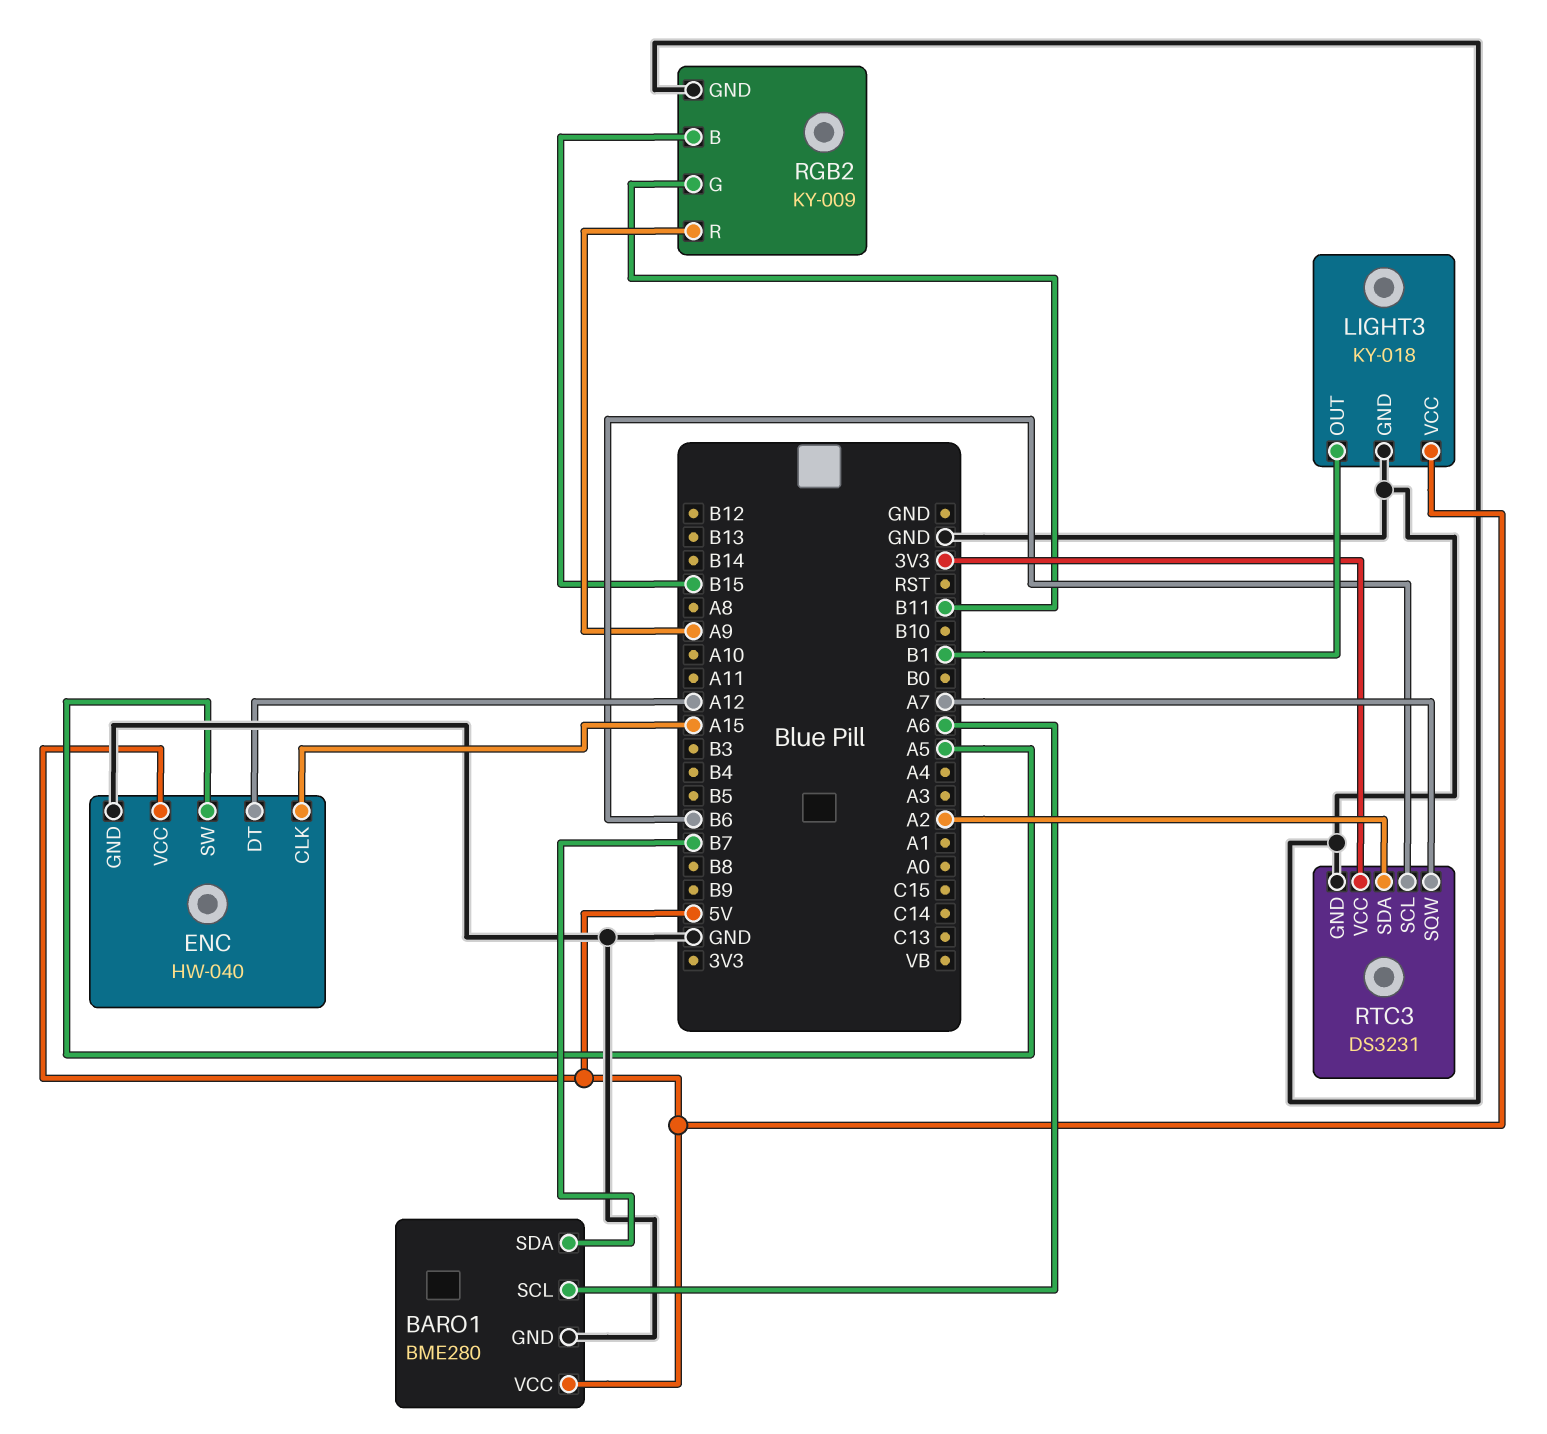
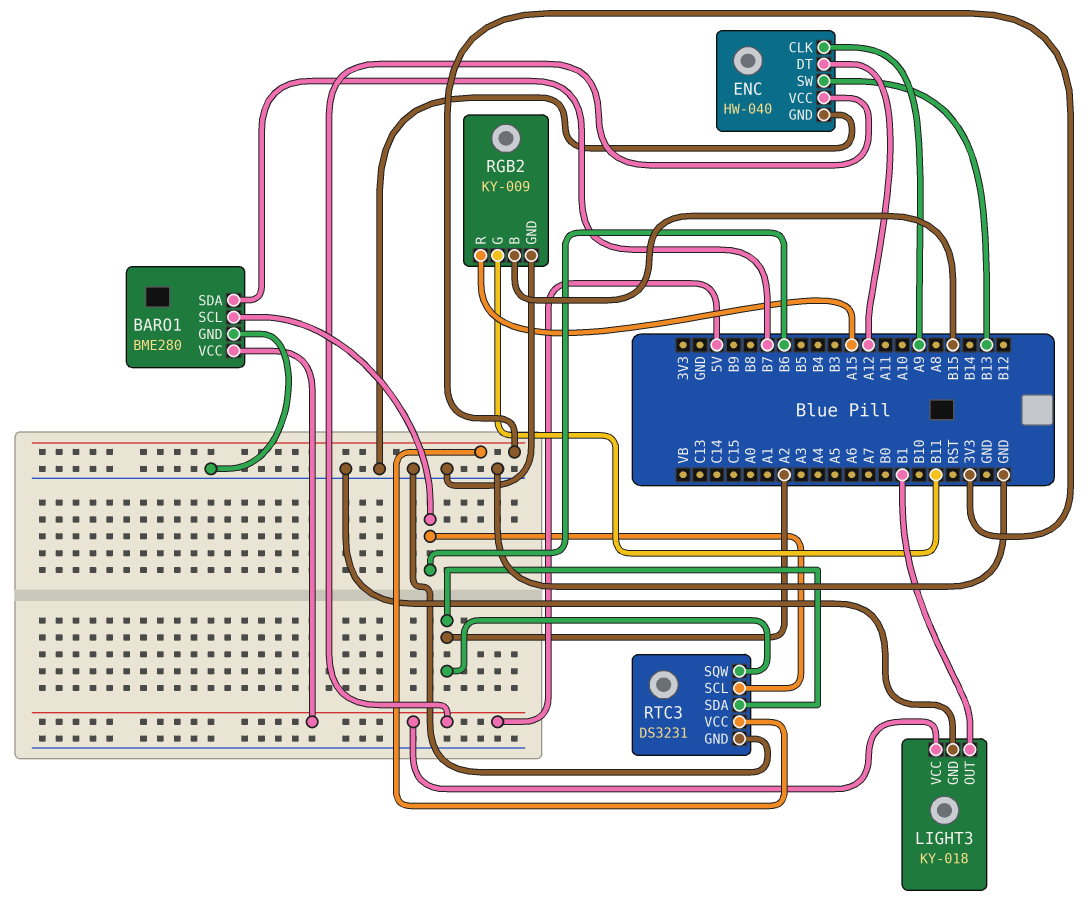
BARO1 pin SCL: A6 -> B6
ENC pin CLK: A15 -> A9
ENC pin SW: A5 -> B13
RGB2 pin R: A9 -> A15
RTC3 pin SQW: A7 -> A2

